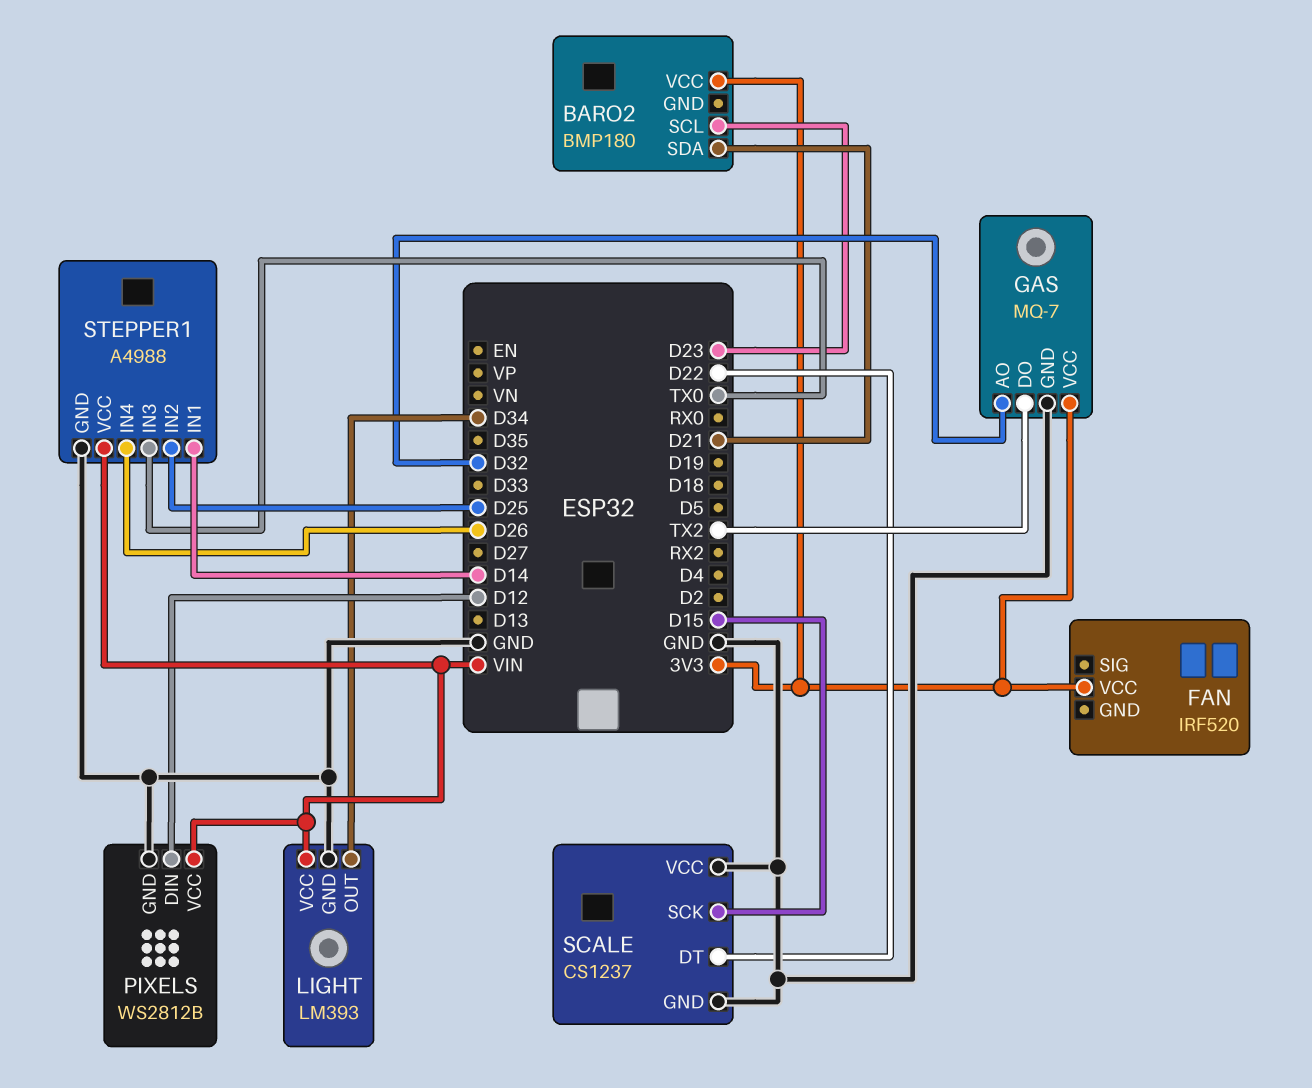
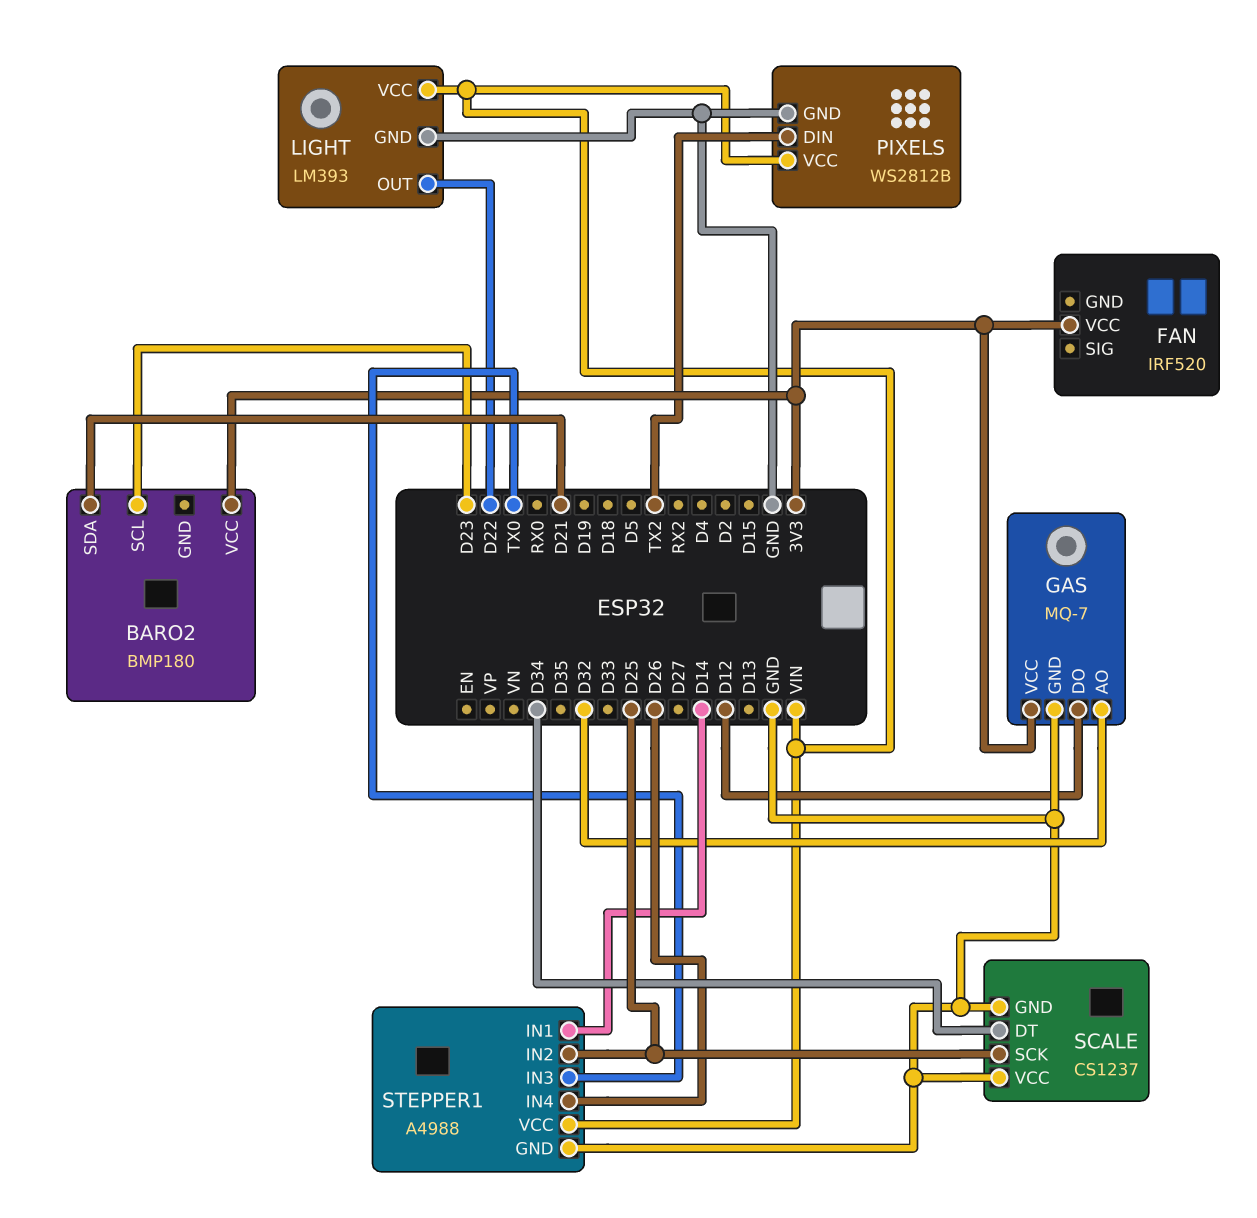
GAS pin DO: TX2 -> D12
LIGHT pin OUT: D34 -> D22
PIXELS pin DIN: D12 -> TX2
SCALE pin DT: D22 -> D34
SCALE pin SCK: D15 -> D25

